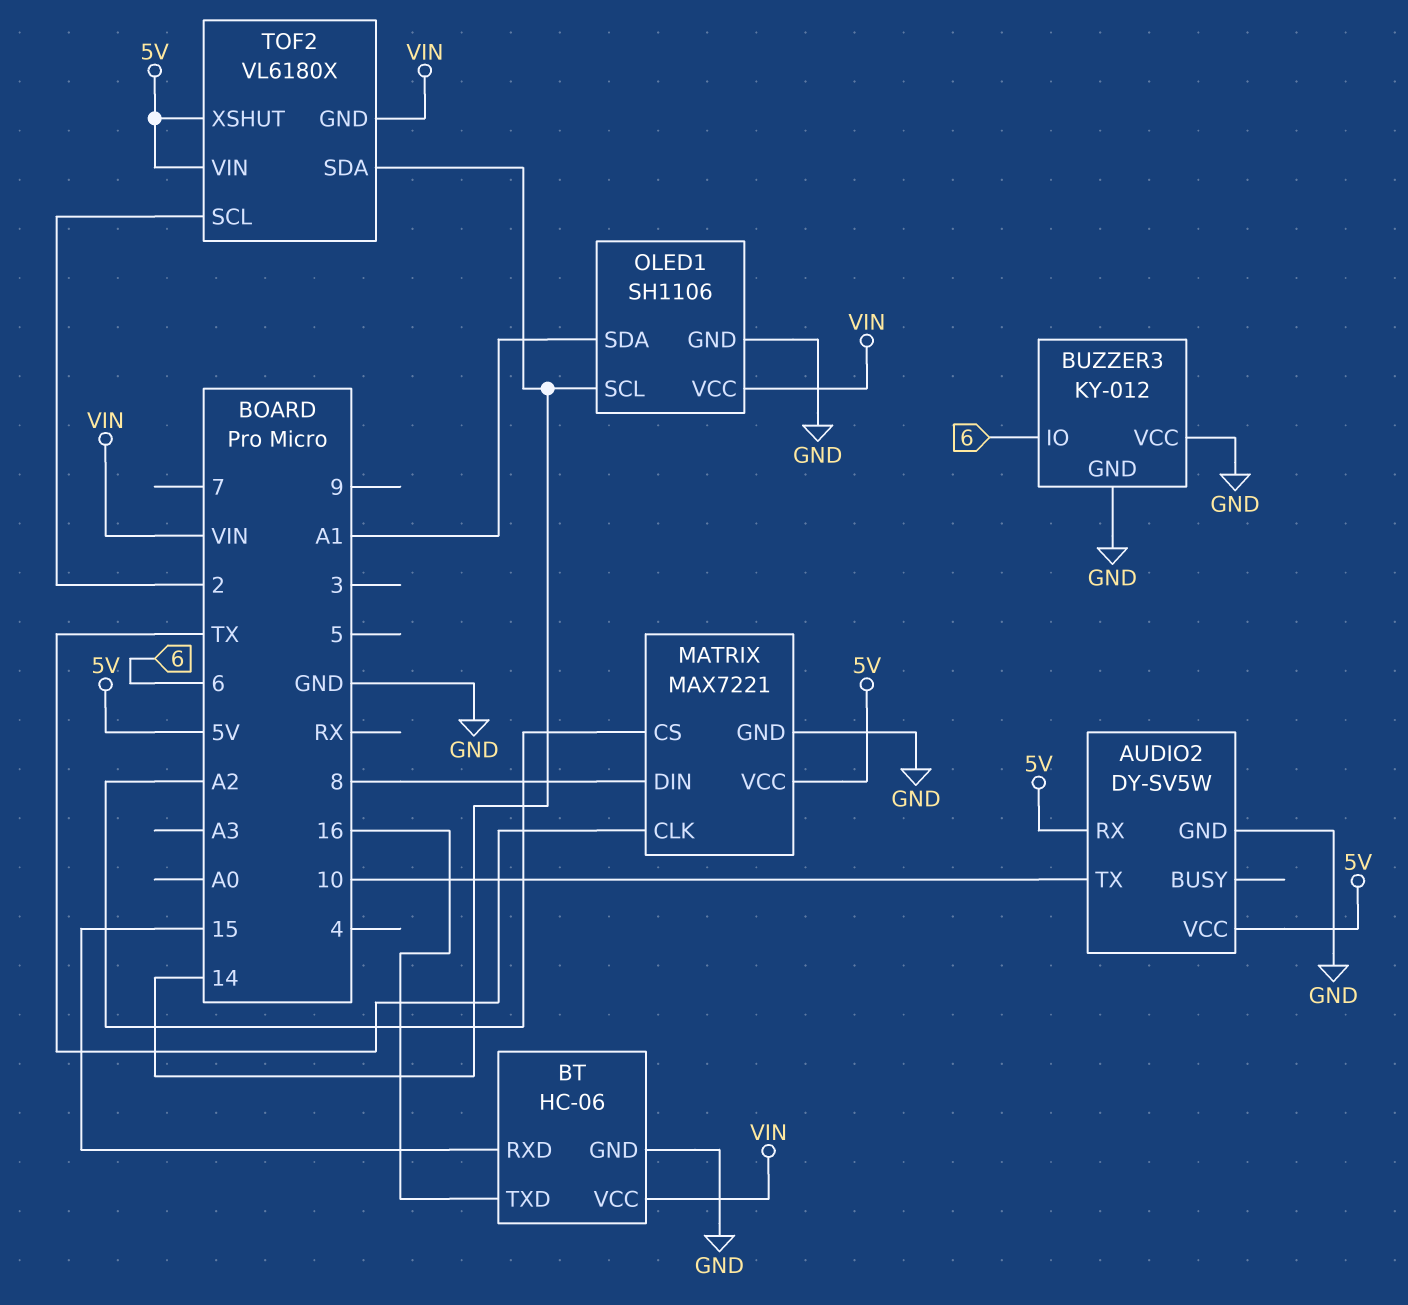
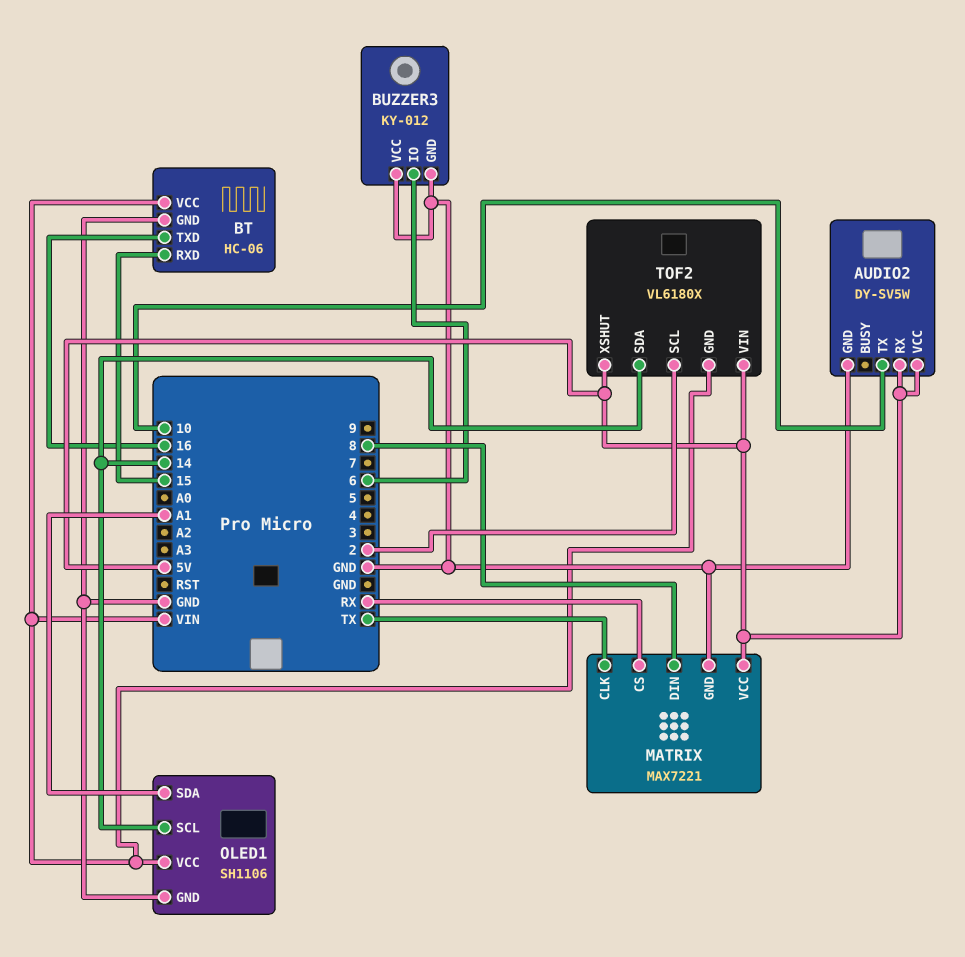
MATRIX pin CS: A2 -> RX

